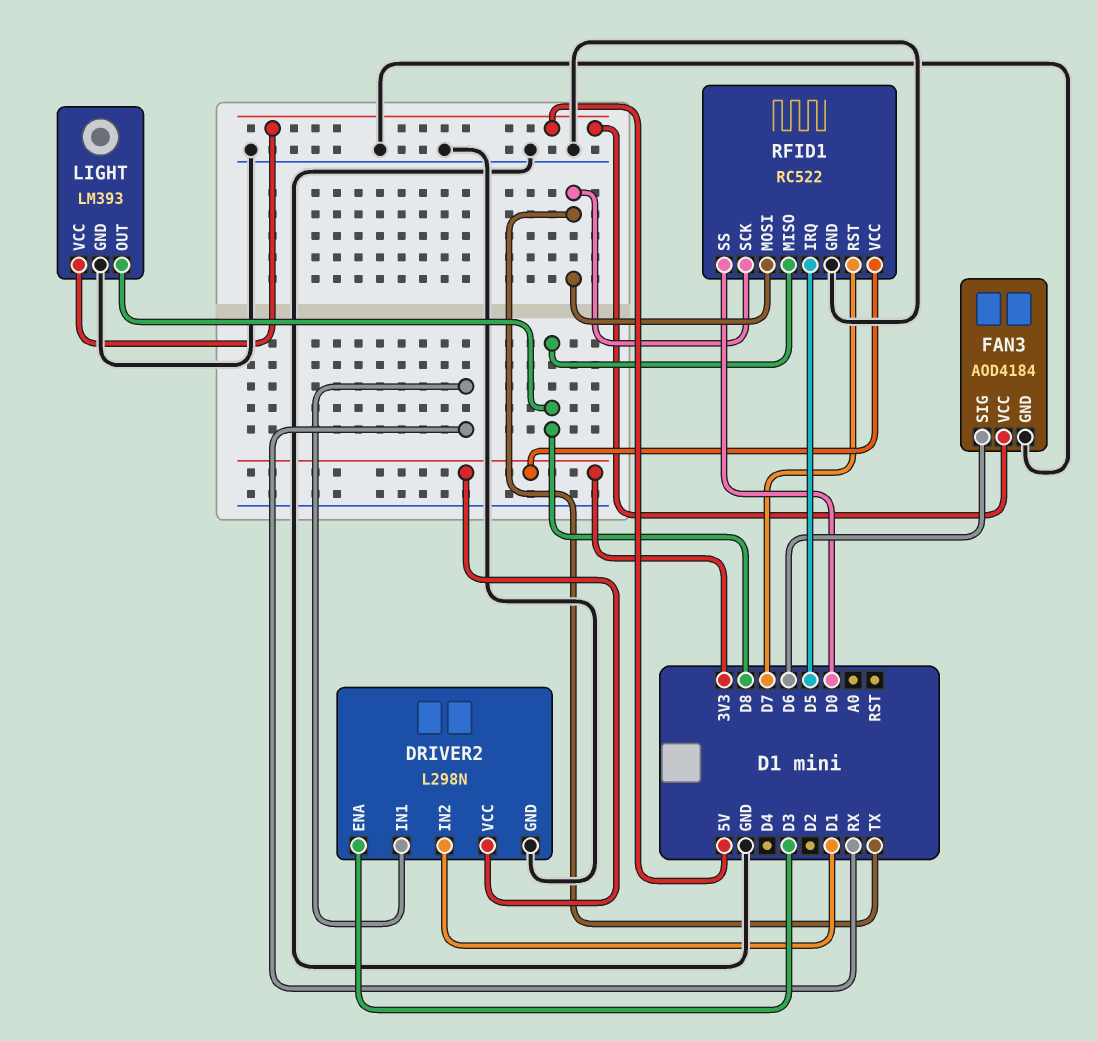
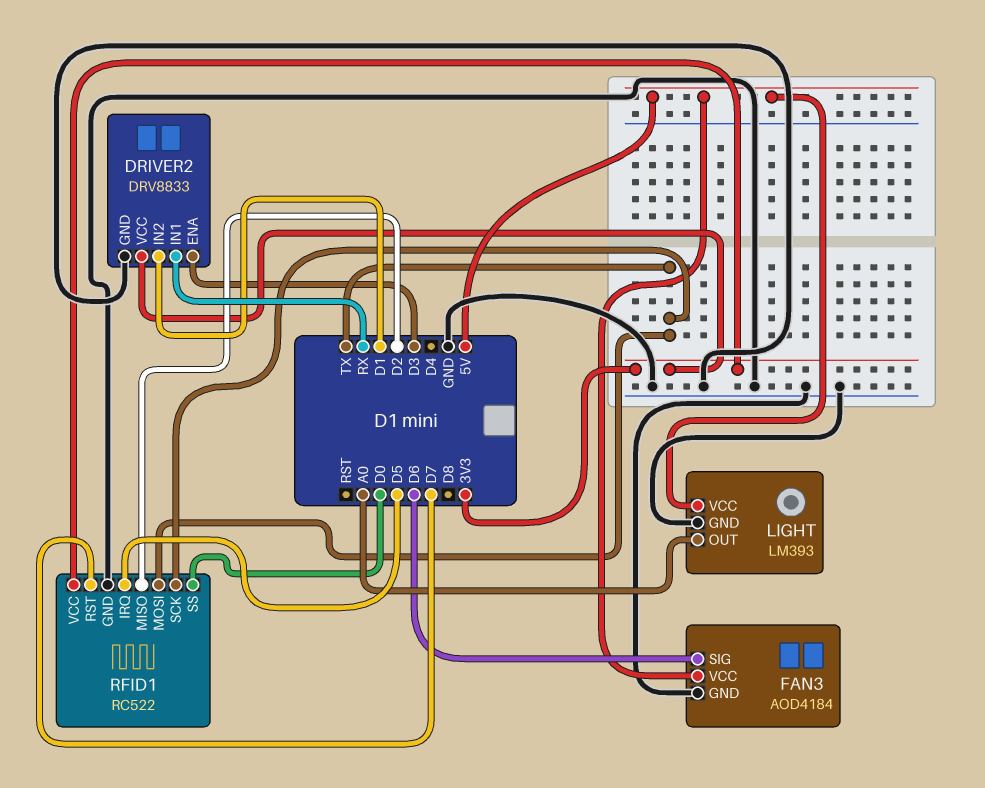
DRIVER2: L298N -> DRV8833
LIGHT pin OUT: D8 -> A0
RFID1 pin MISO: D8 -> D2

